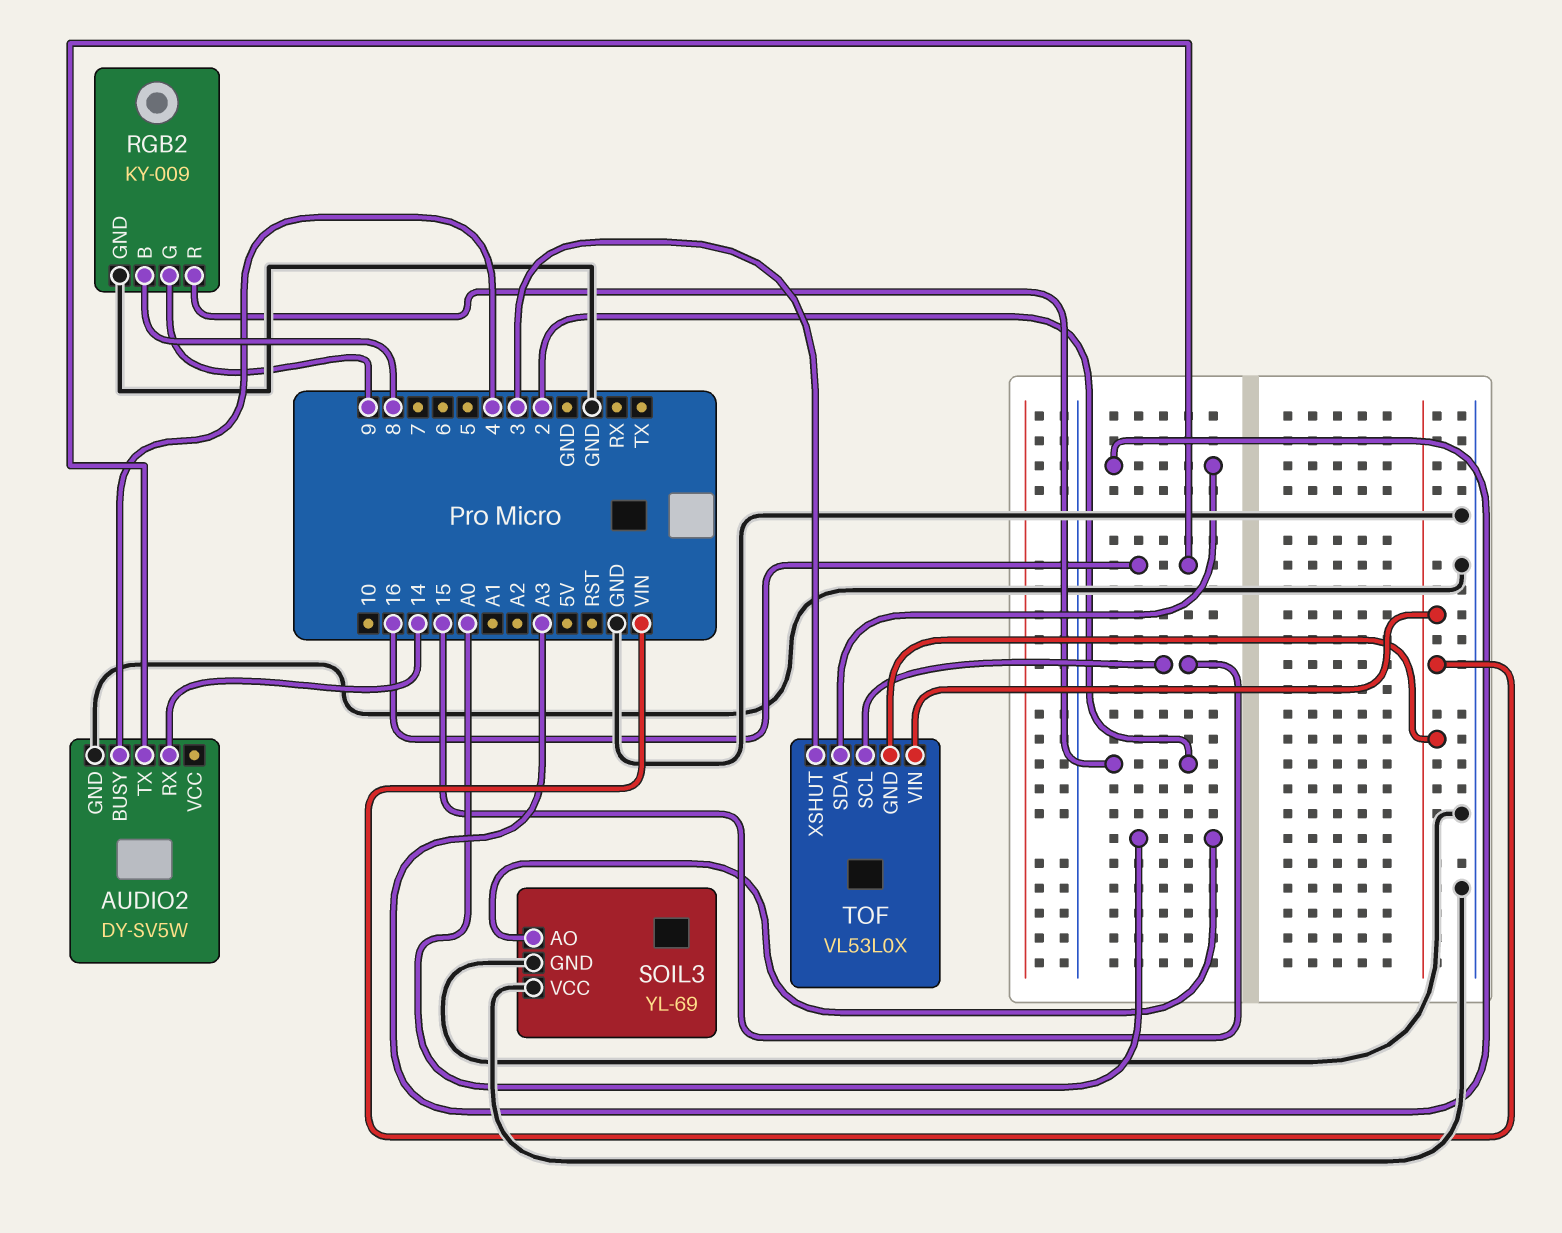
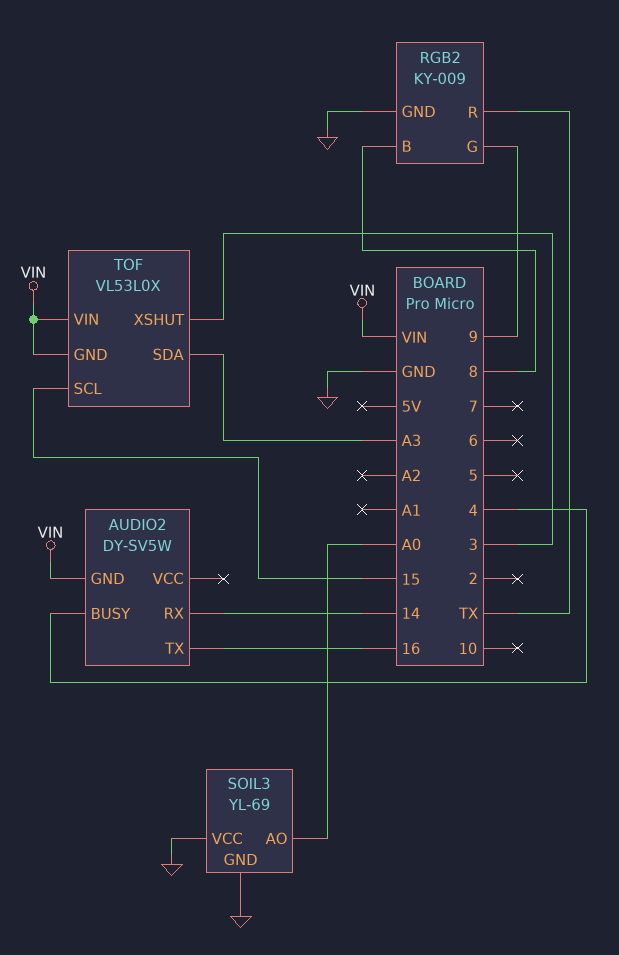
AUDIO2 pin GND: GND -> VIN
RGB2 pin R: 2 -> TX

